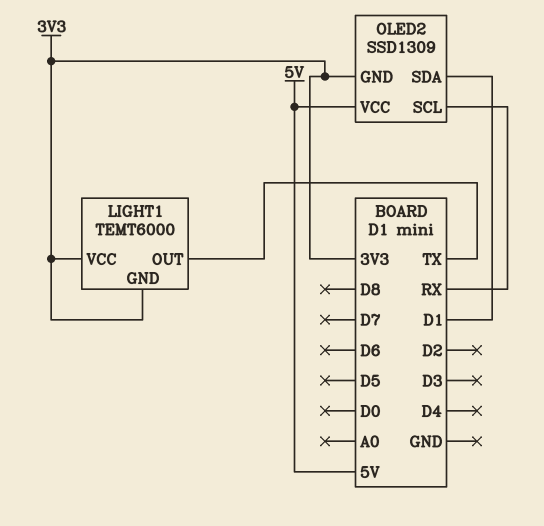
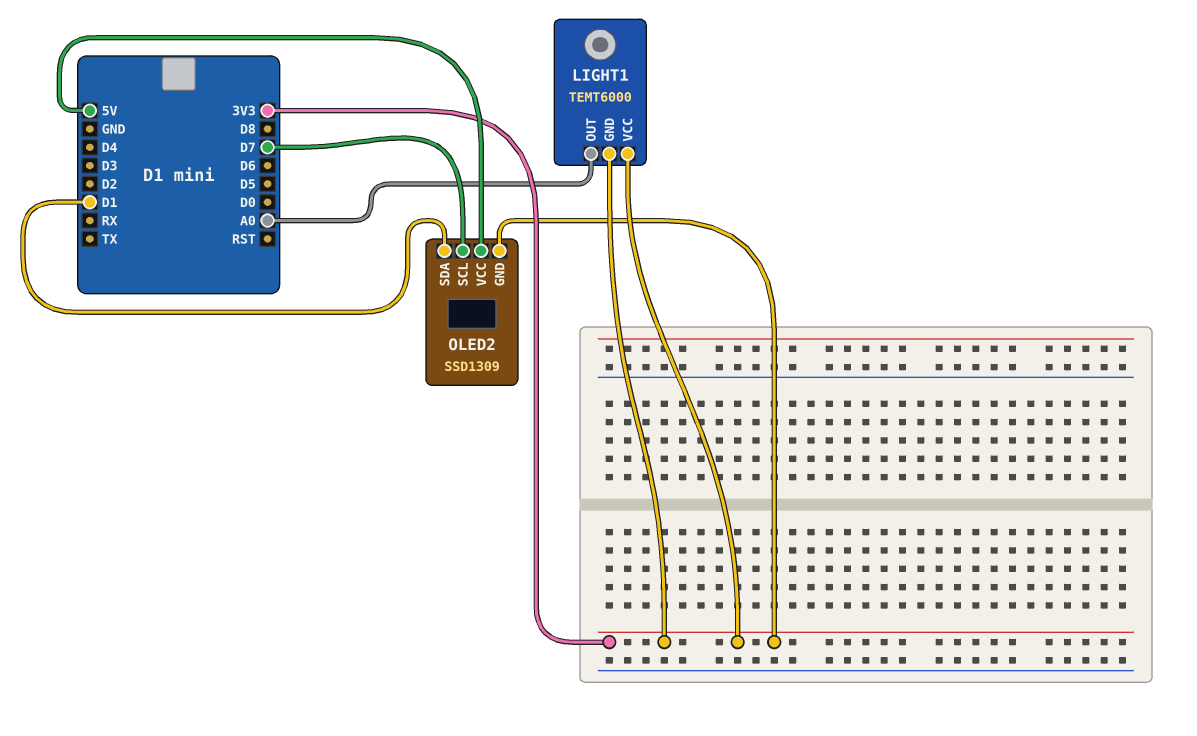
LIGHT1 pin OUT: TX -> A0
OLED2 pin SCL: RX -> D7

